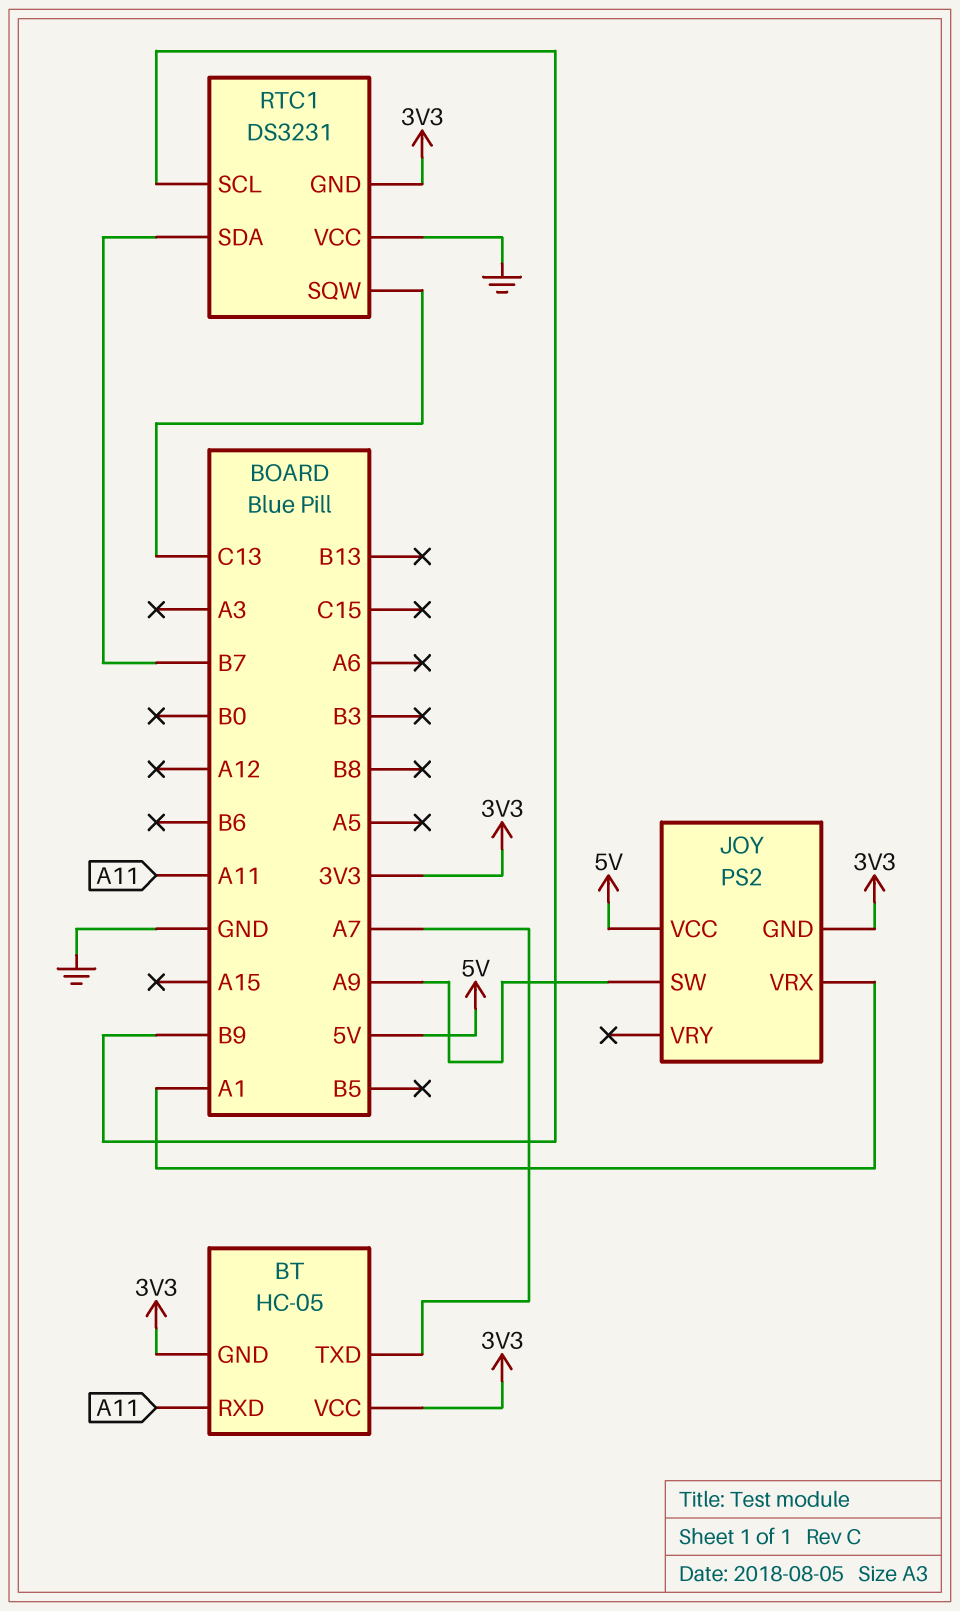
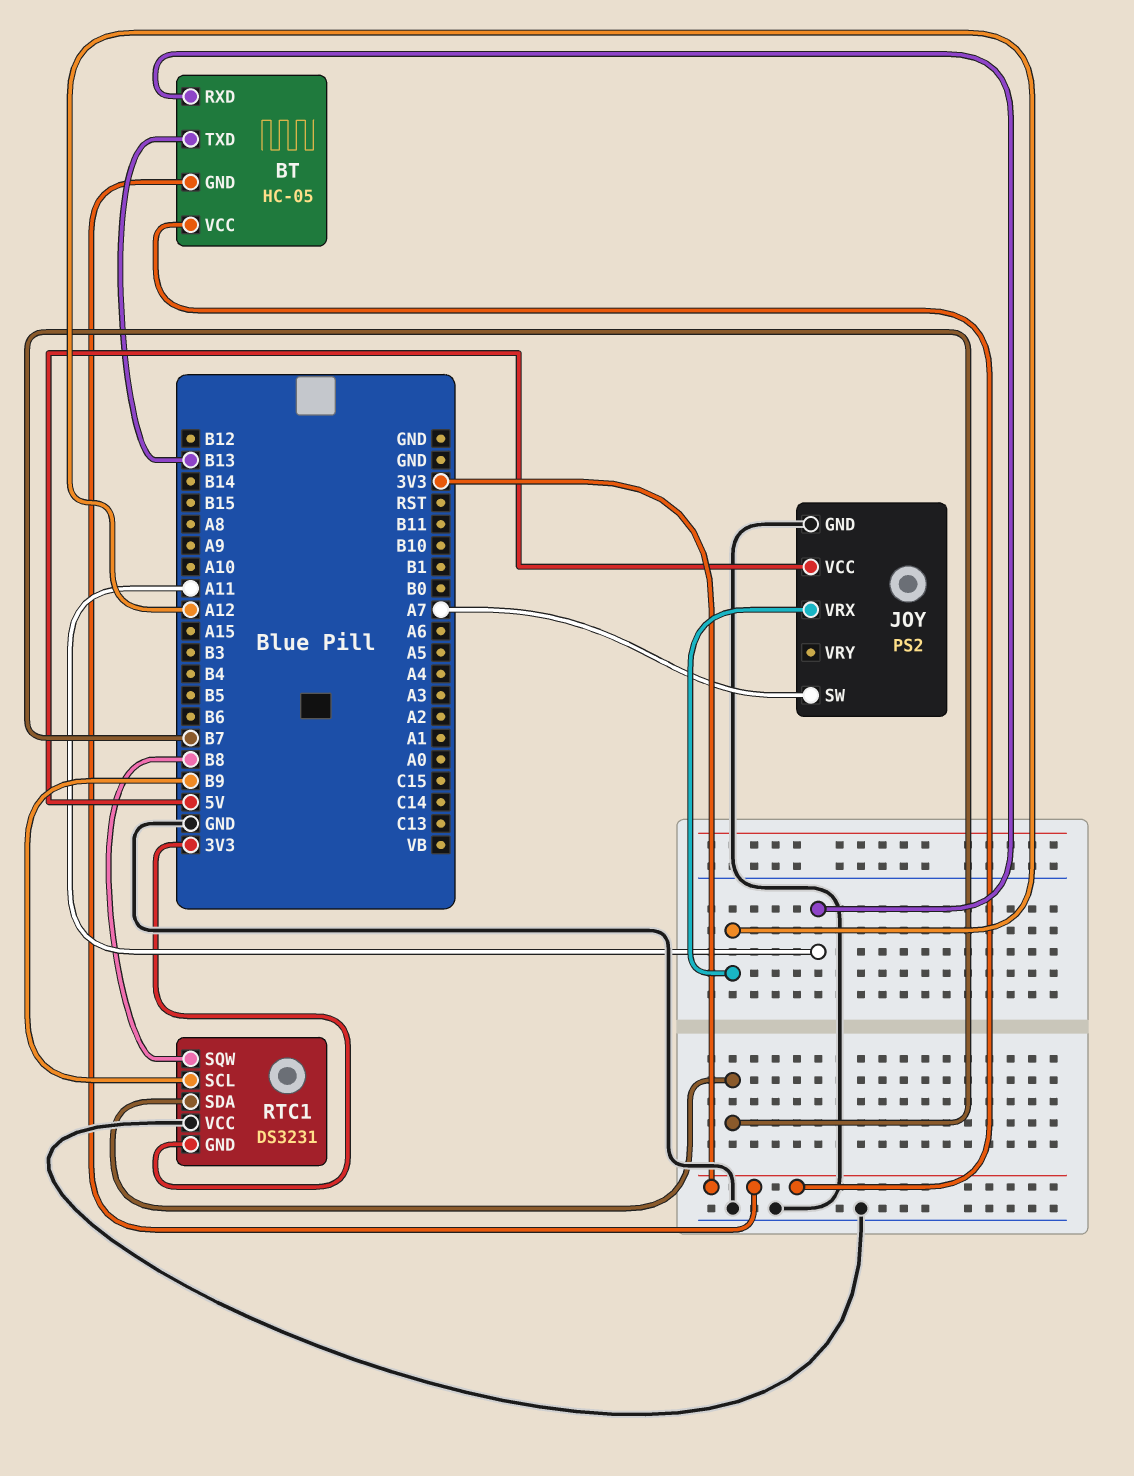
BT pin TXD: A7 -> B13
JOY pin GND: 3V3 -> GND
JOY pin SW: A9 -> A7
JOY pin VRX: A1 -> A12
RTC1 pin SQW: C13 -> B8

